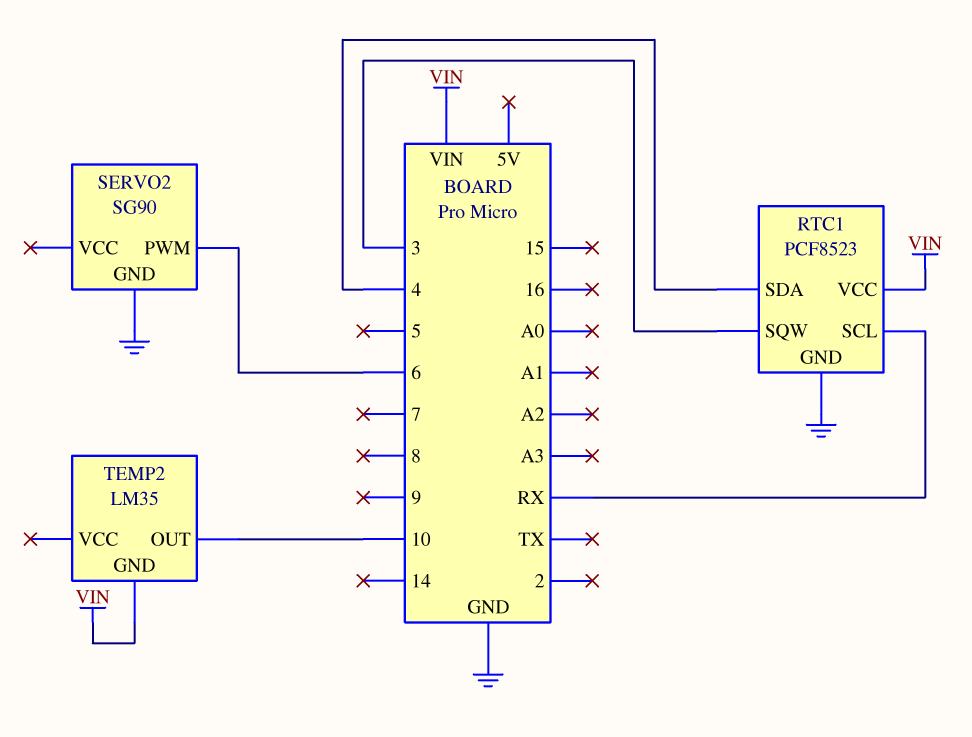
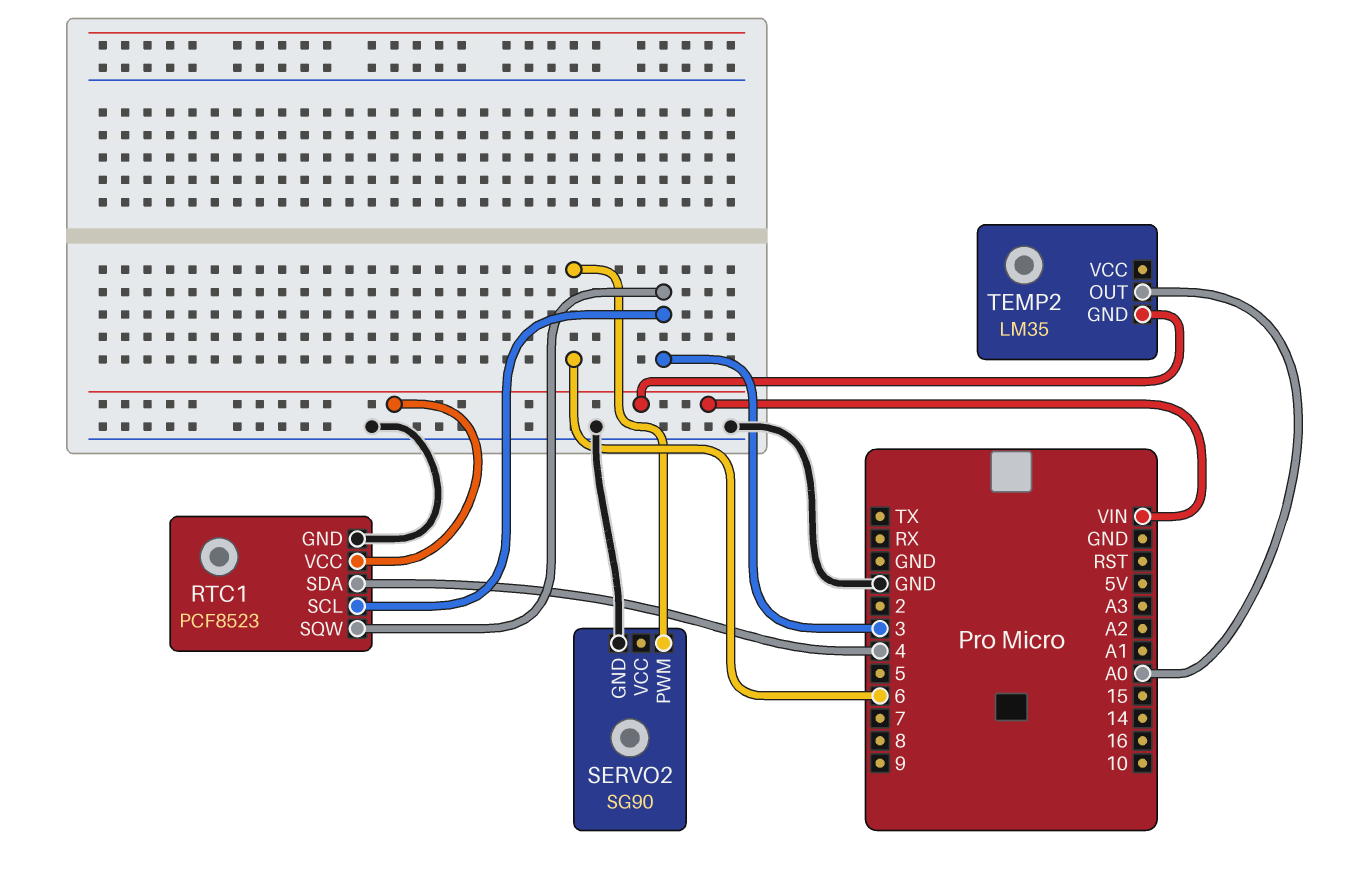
RTC1 pin SCL: RX -> 3
TEMP2 pin OUT: 10 -> A0

